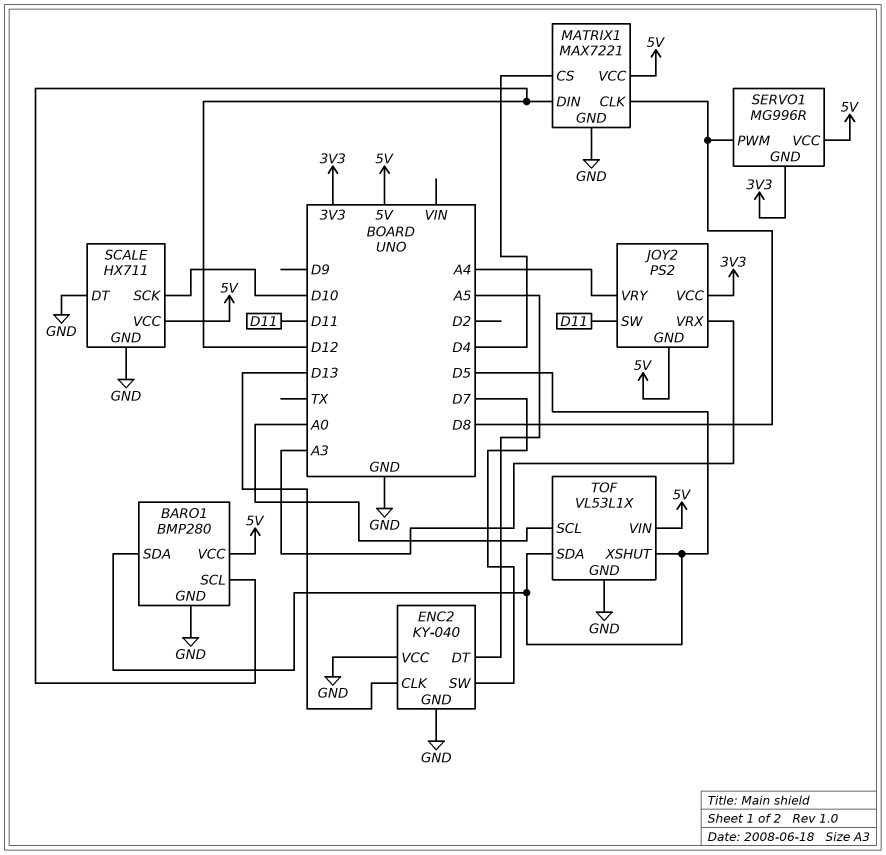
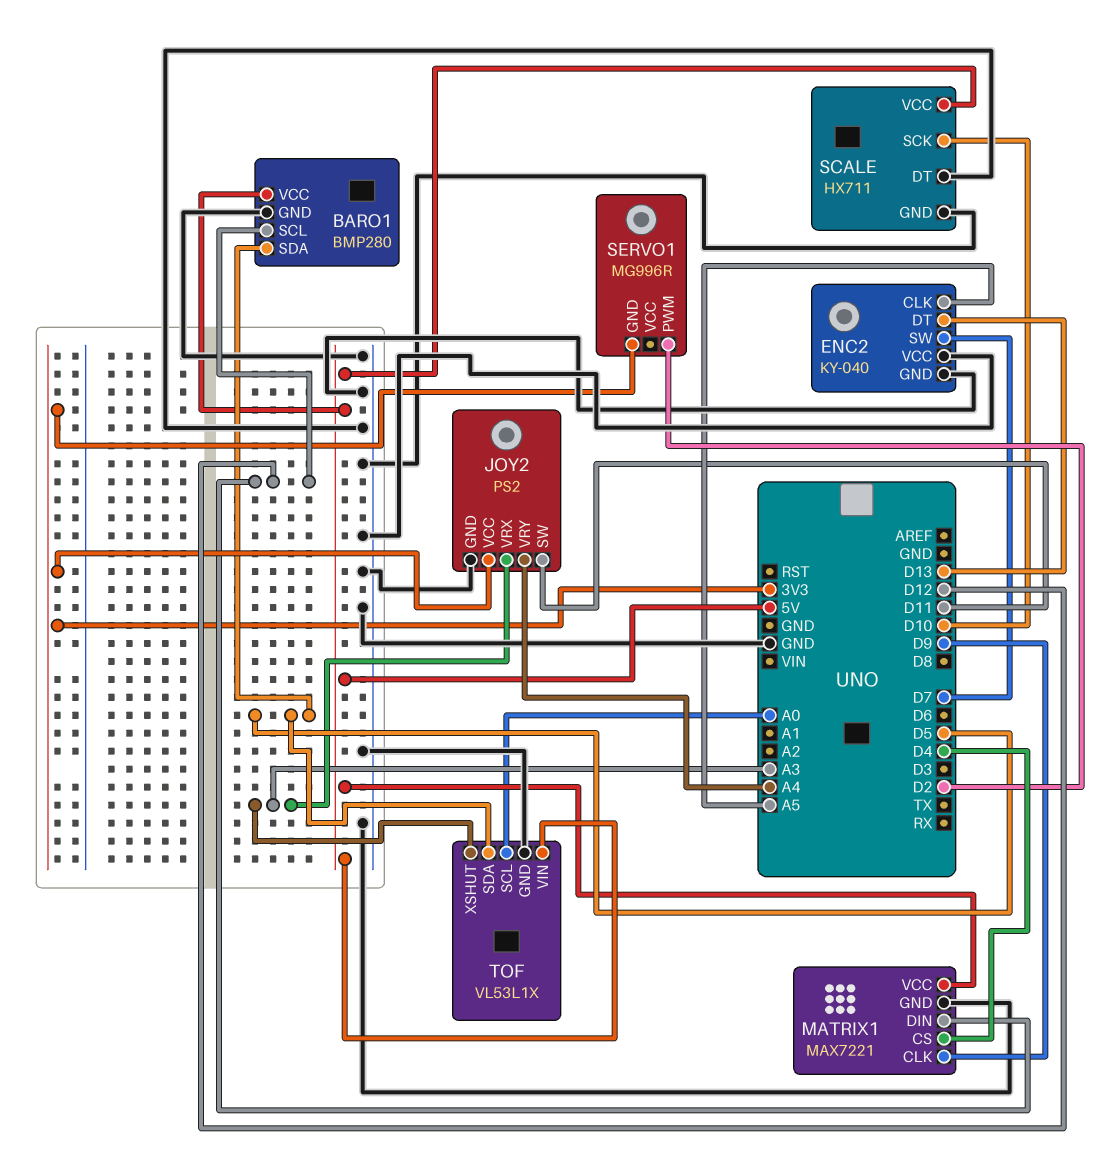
ENC2 pin CLK: D13 -> A5
ENC2 pin DT: A5 -> D13
JOY2 pin GND: 5V -> GND
MATRIX1 pin CLK: D8 -> D9
SERVO1 pin PWM: D8 -> D2
SERVO1 pin VCC: 5V -> none
TOF pin XSHUT: D5 -> A3

